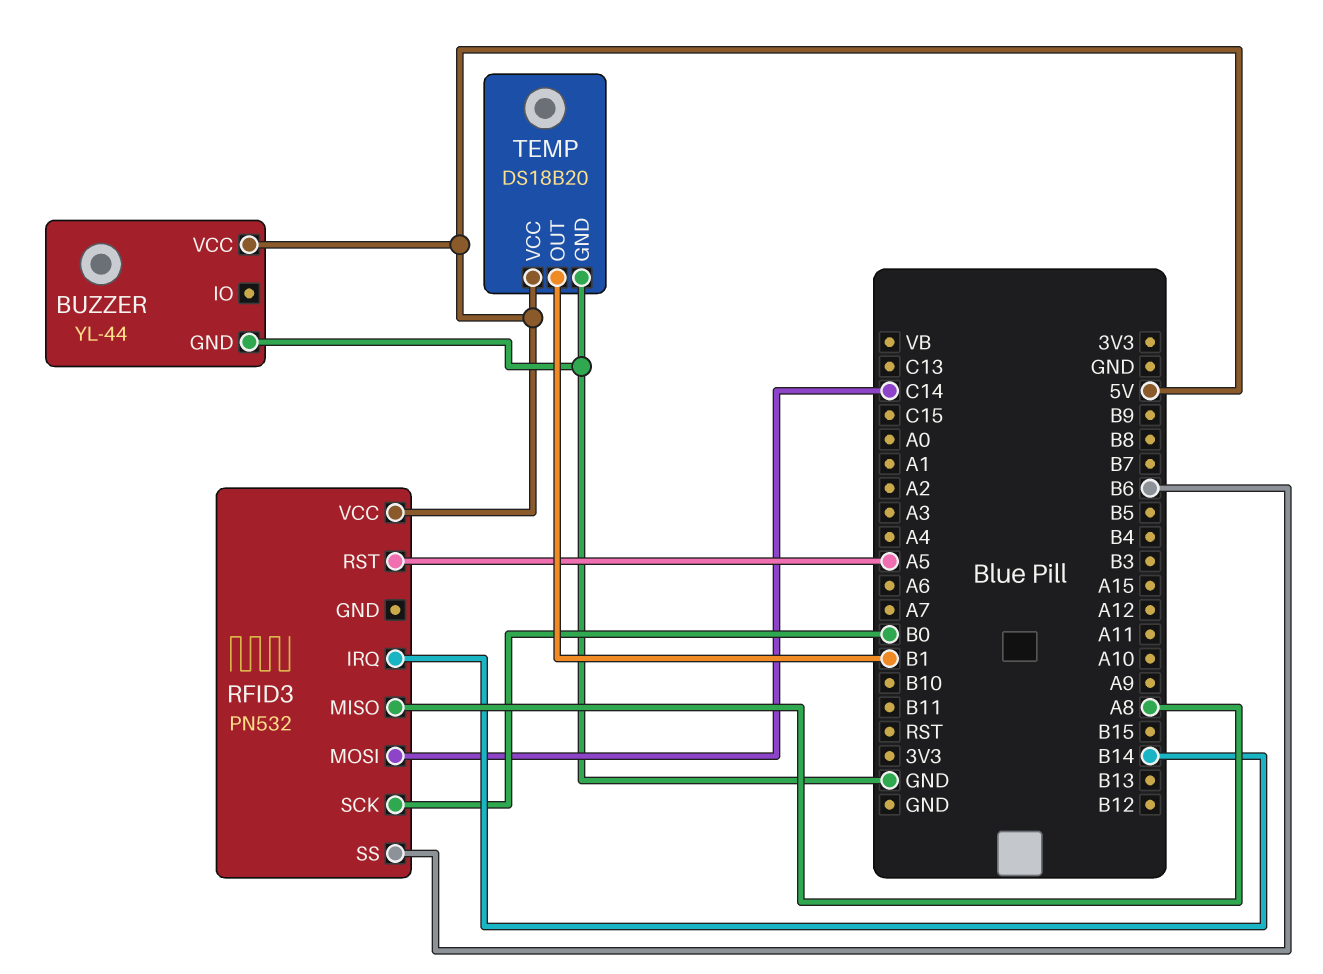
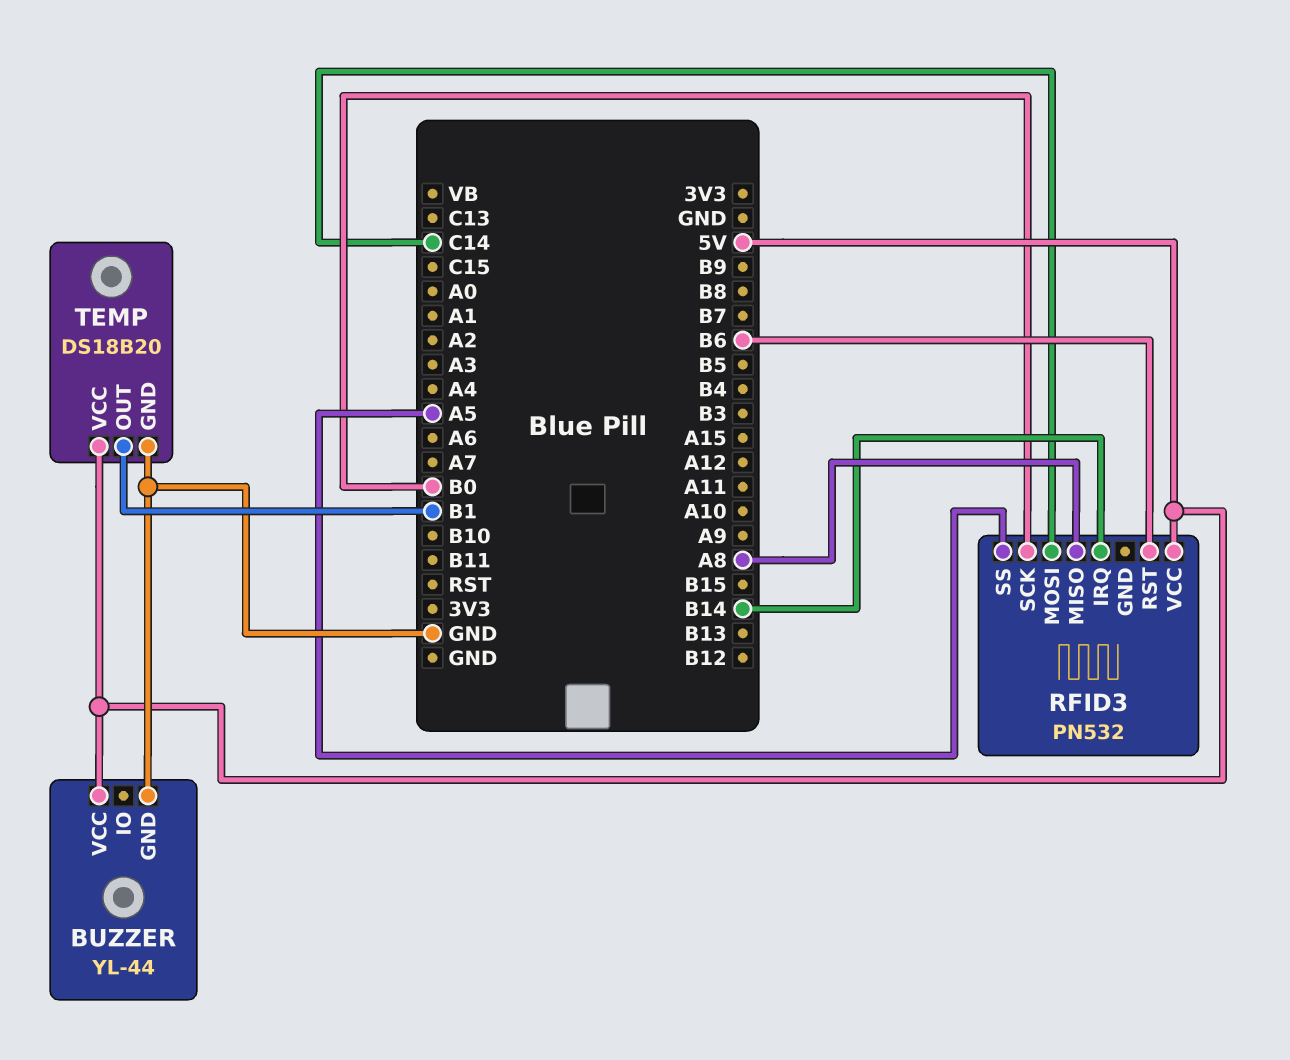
RFID3 pin RST: A5 -> B6
RFID3 pin SS: B6 -> A5

